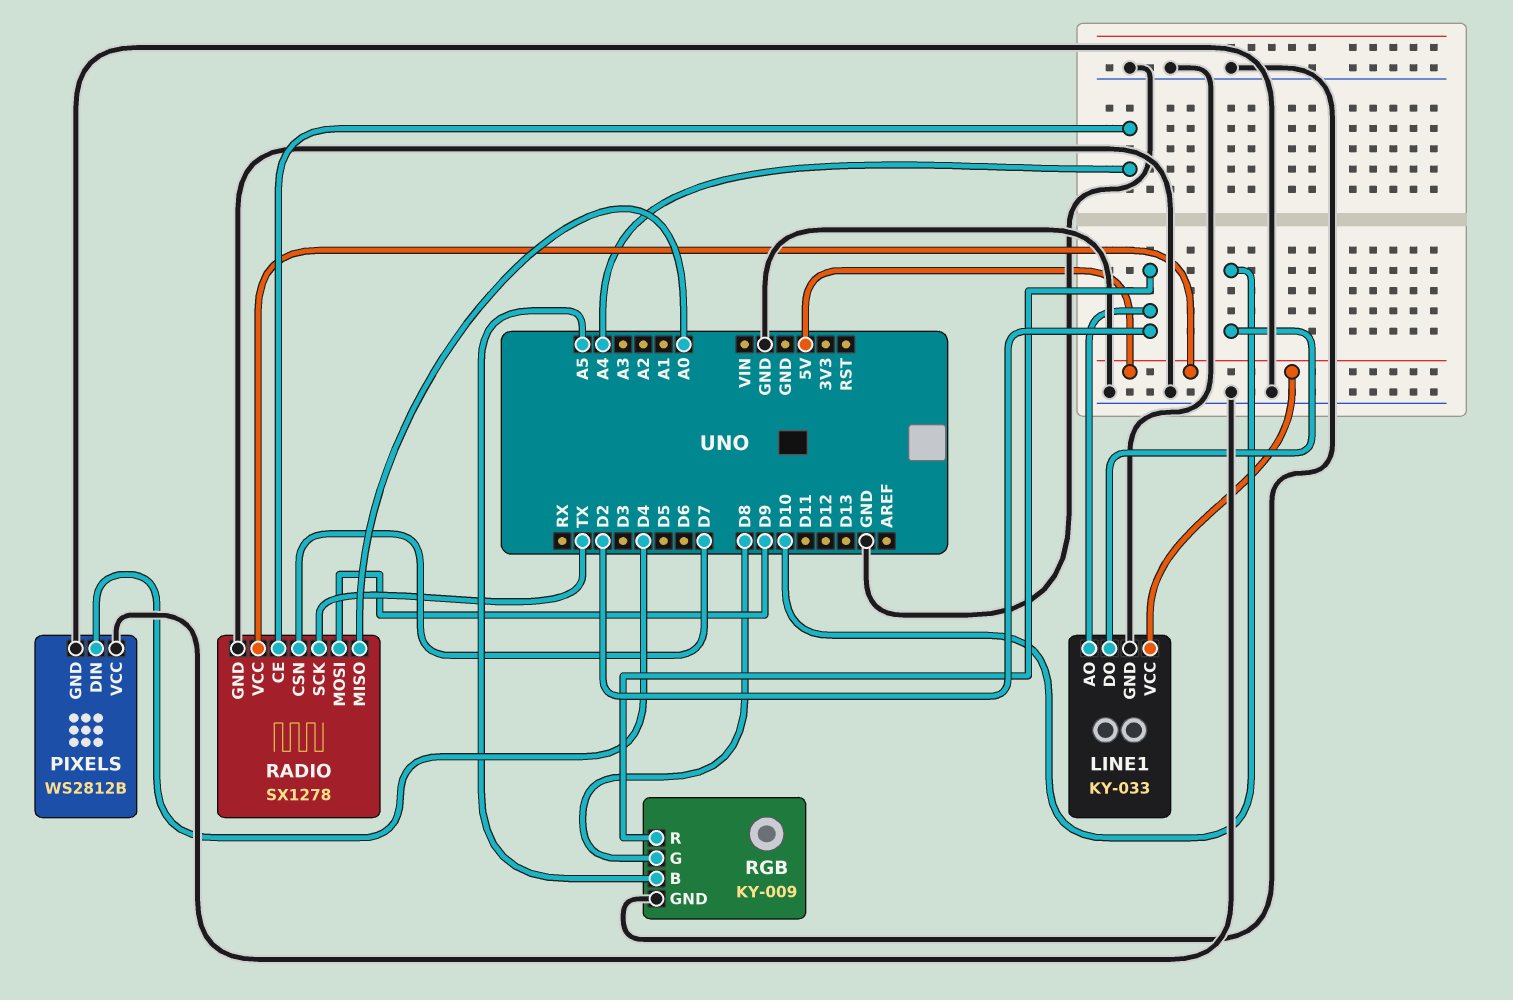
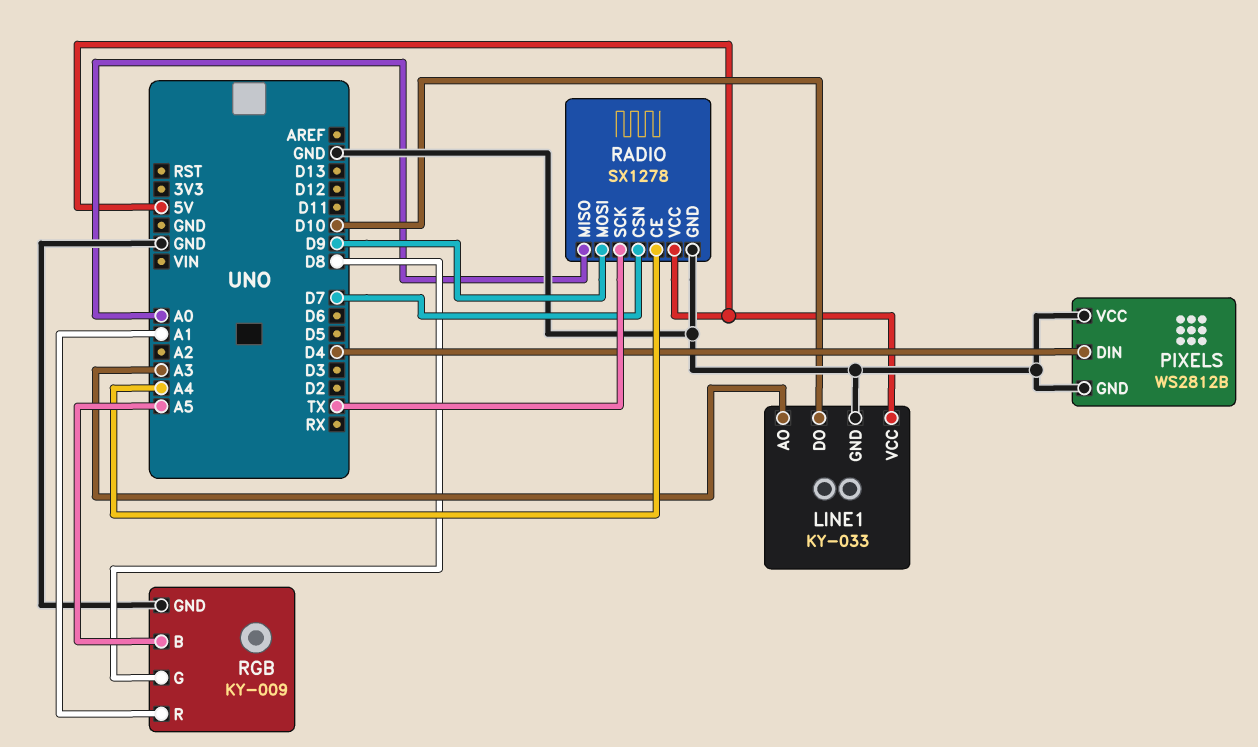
LINE1 pin AO: D2 -> A3
RGB pin R: D2 -> A1

